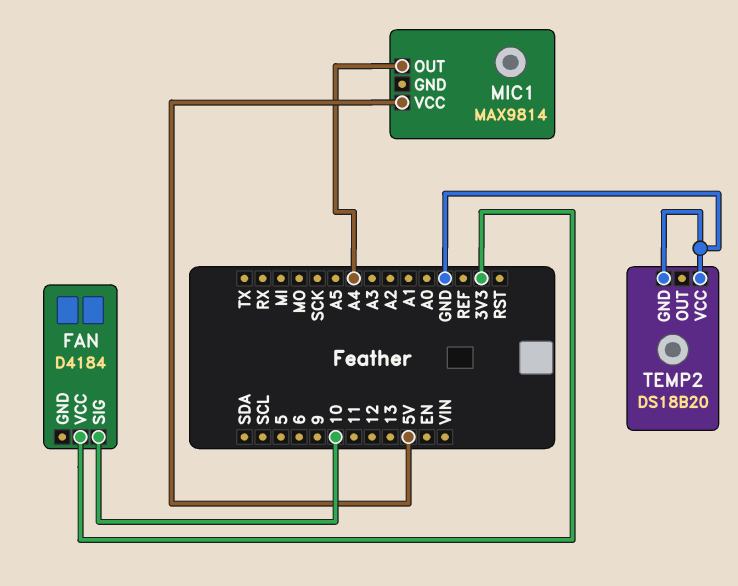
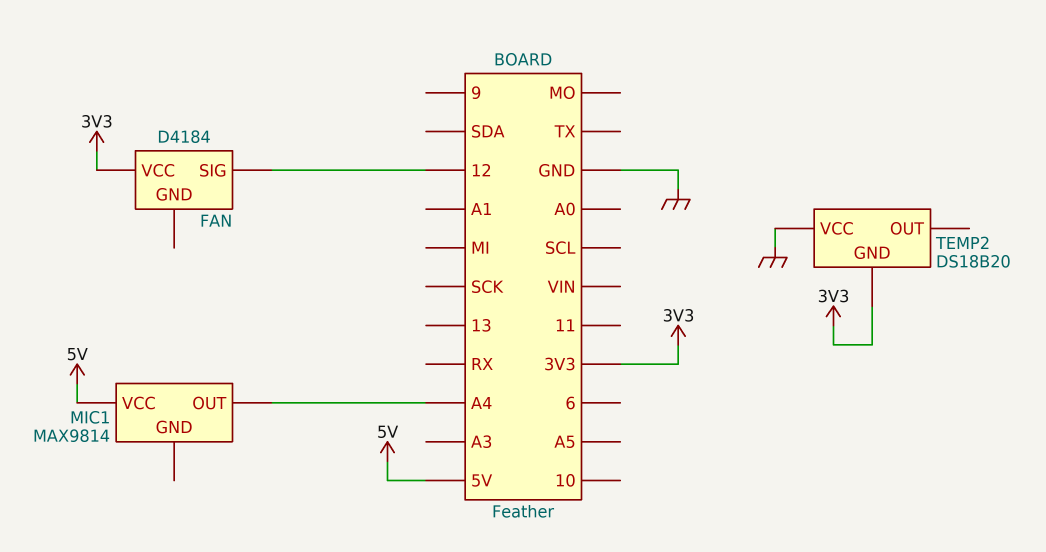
FAN pin SIG: 10 -> 12
TEMP2 pin GND: GND -> 3V3

